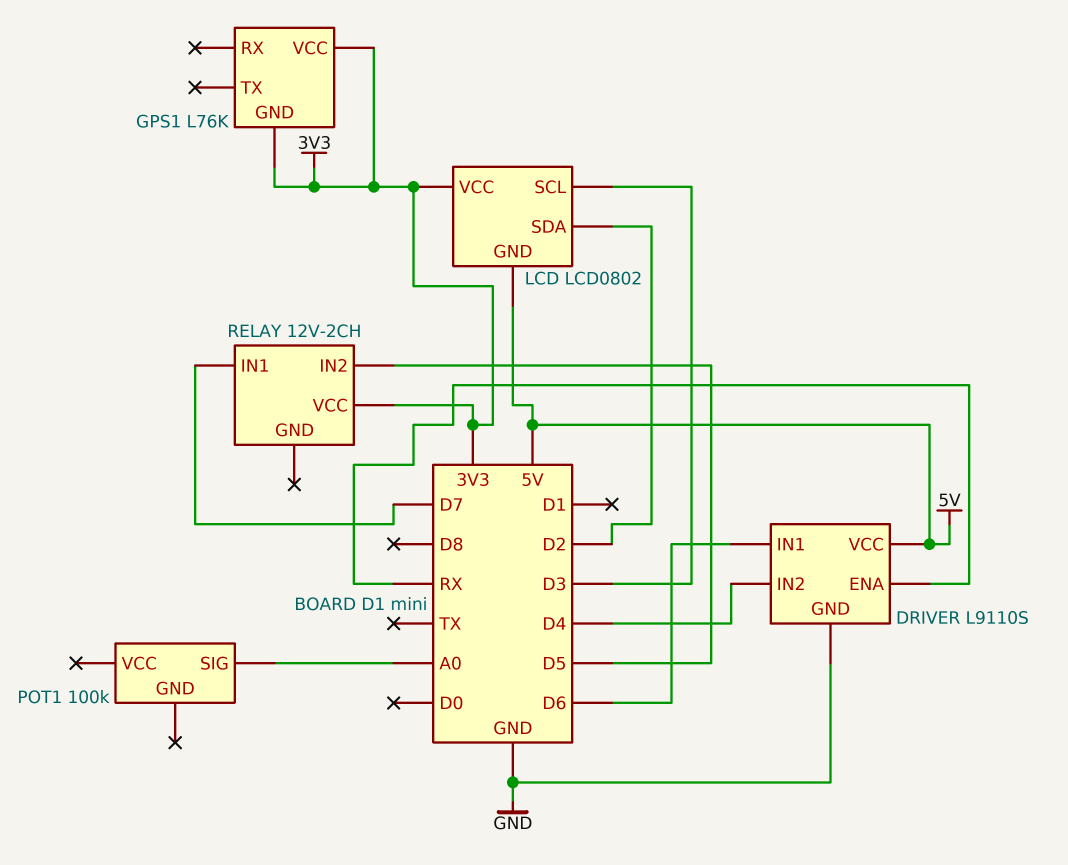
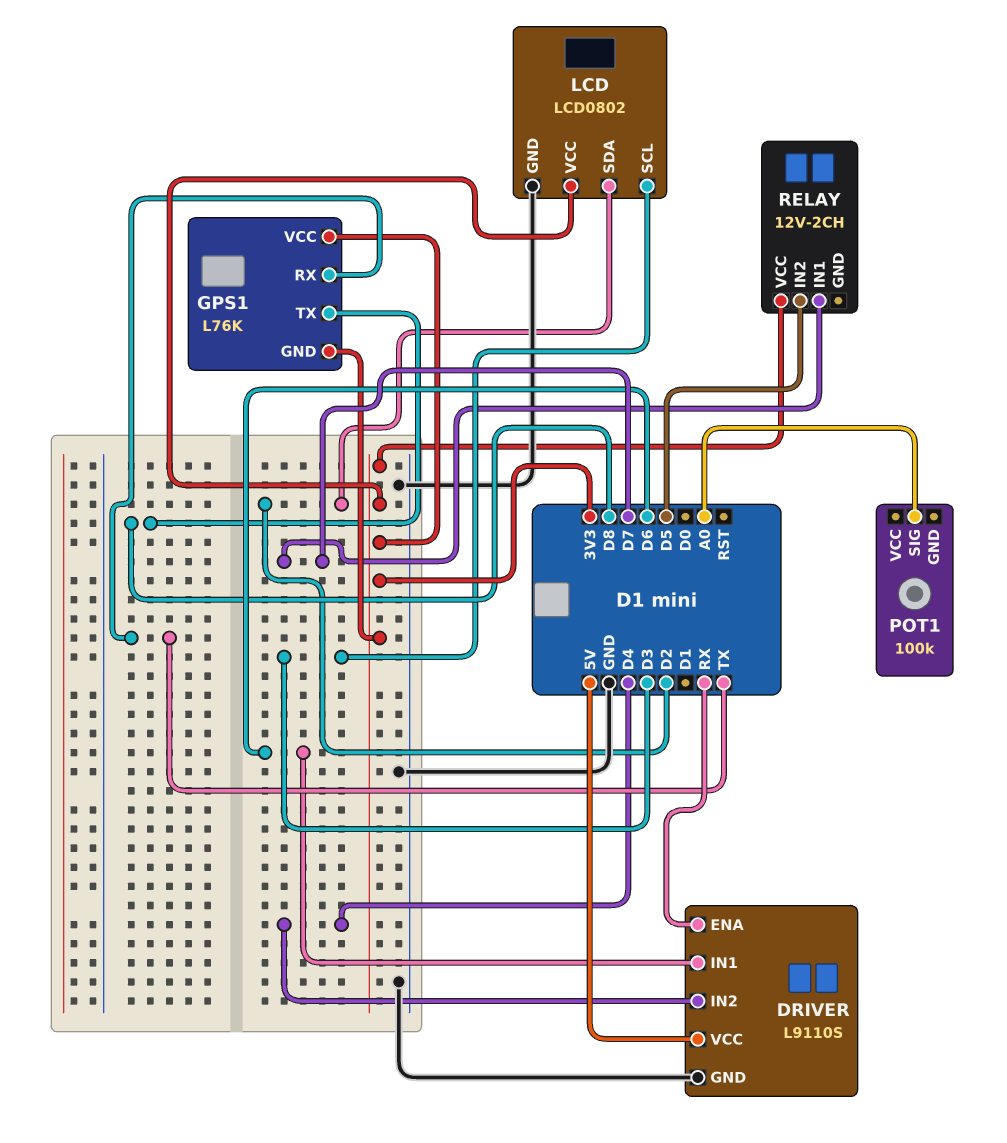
GPS1 pin RX: none -> TX
GPS1 pin TX: none -> D8
LCD pin GND: 5V -> GND

